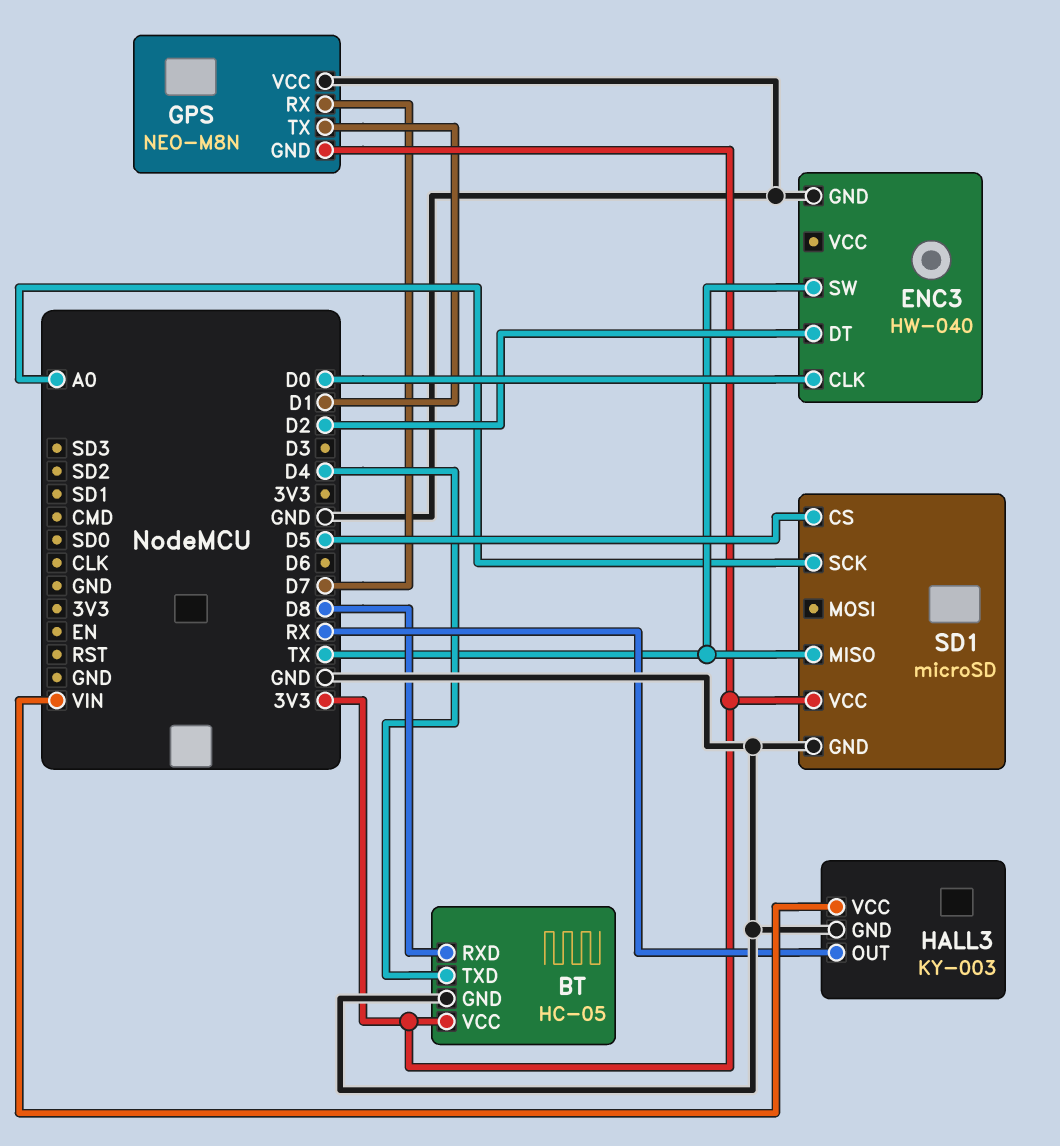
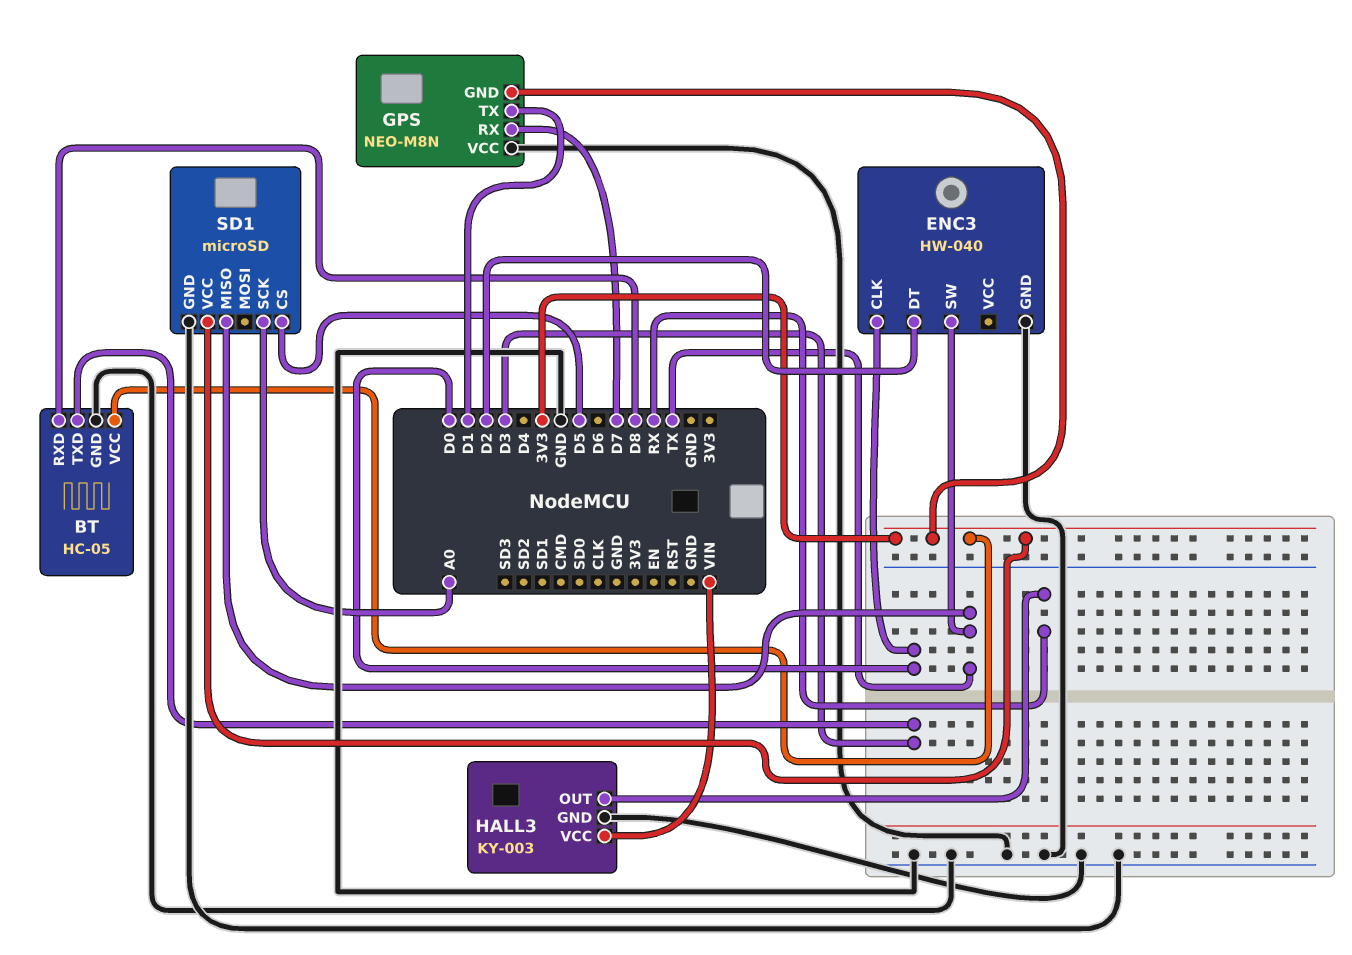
BT pin TXD: D4 -> D3

